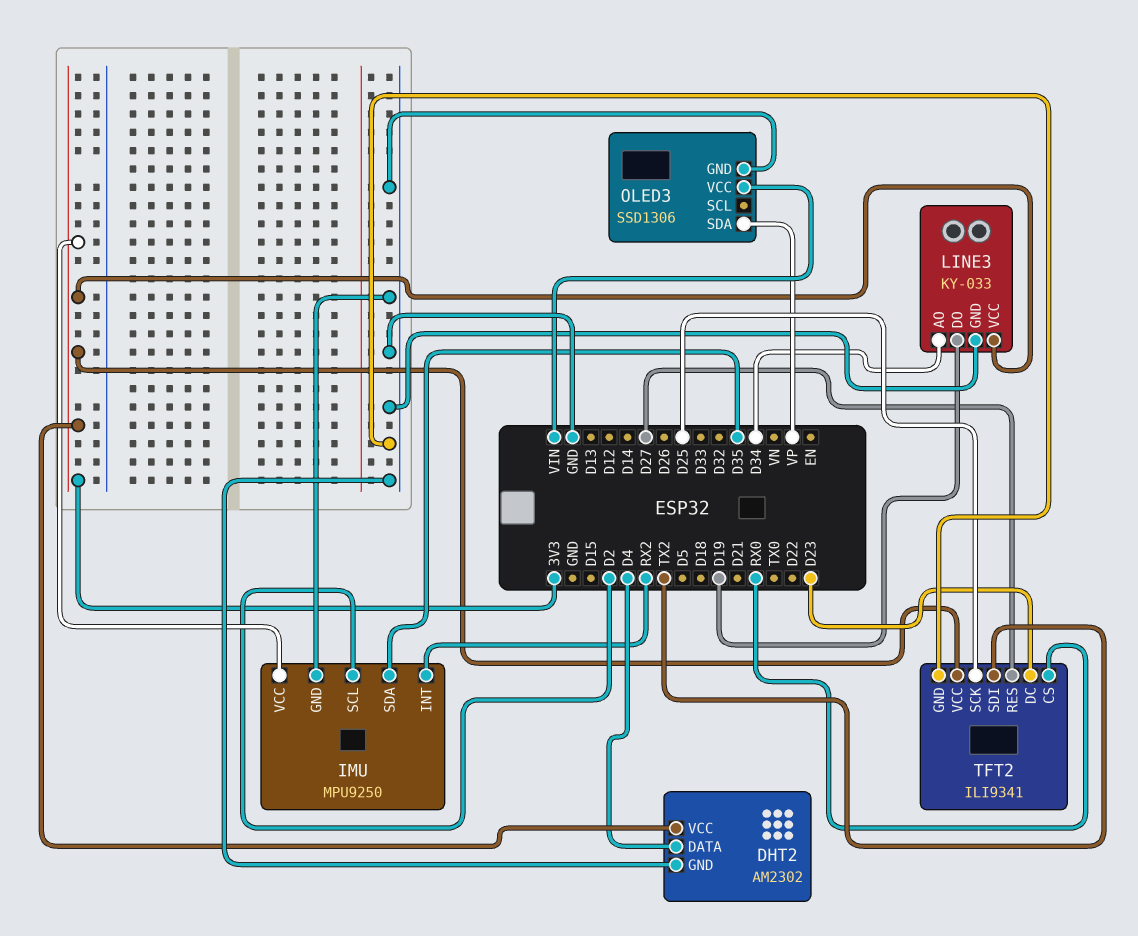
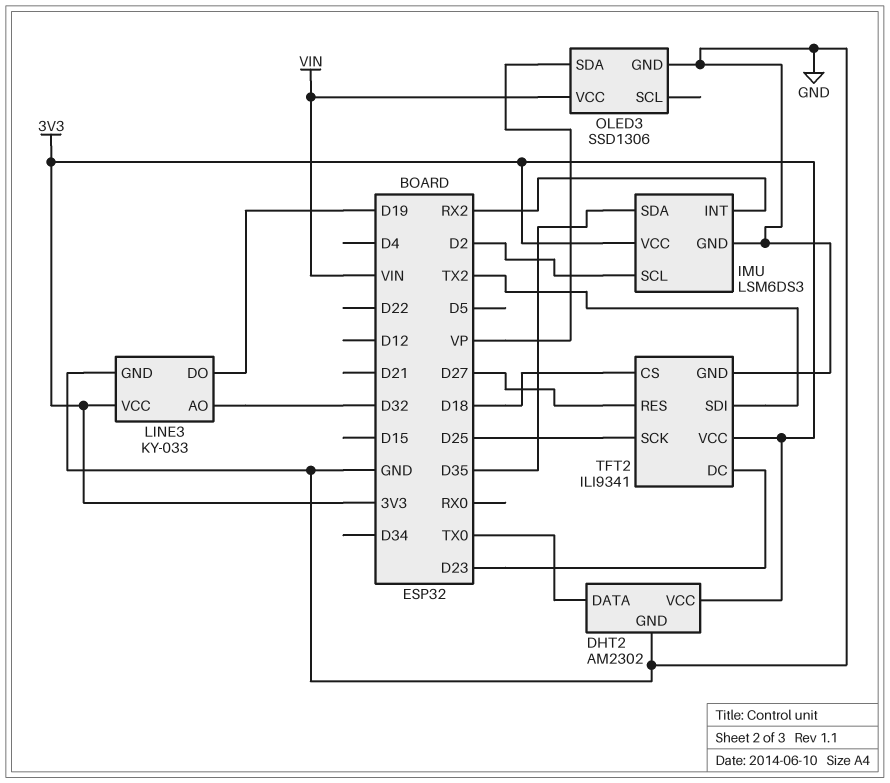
DHT2 pin DATA: D4 -> TX0
IMU: MPU9250 -> LSM6DS3
LINE3 pin AO: D34 -> D32
TFT2 pin CS: RX0 -> D18

